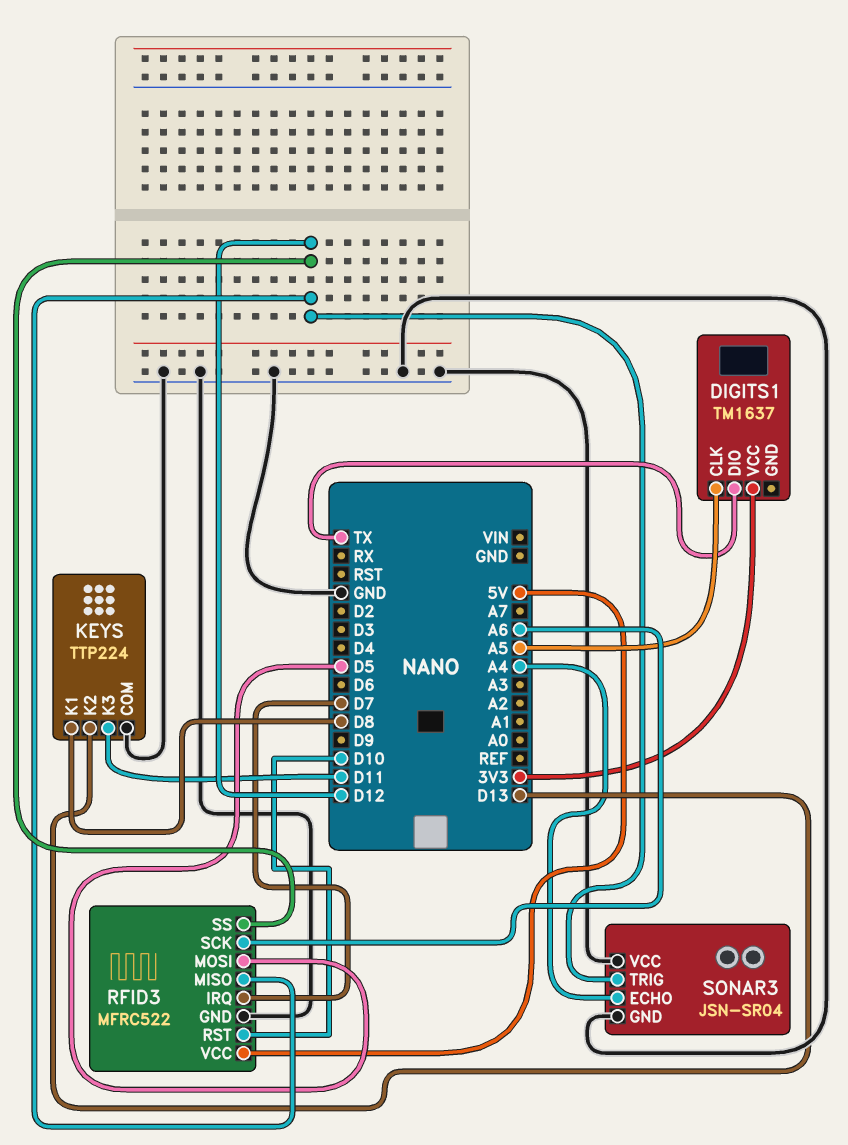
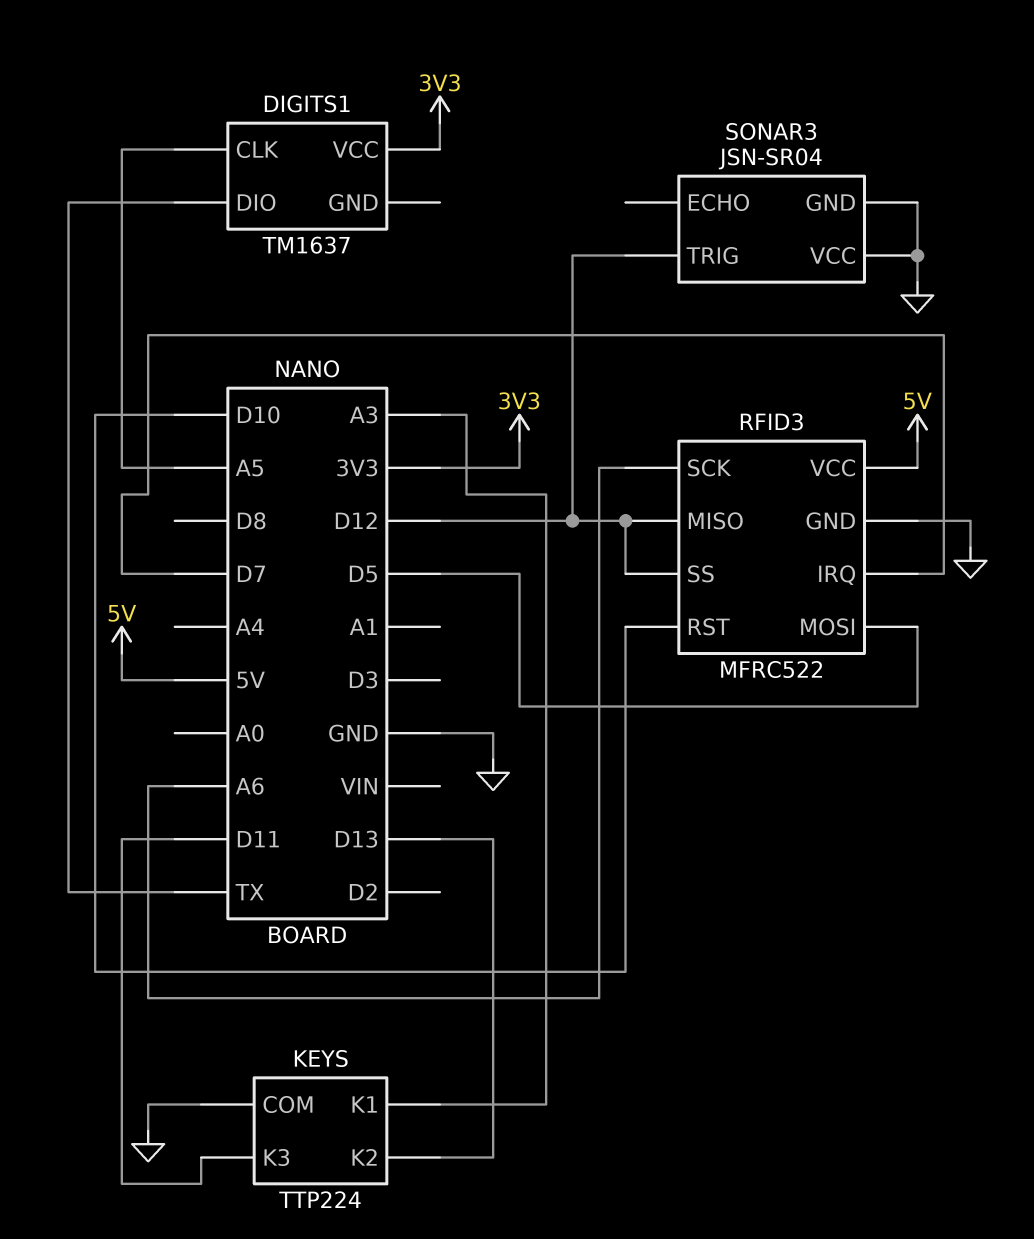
KEYS pin K1: D8 -> A3
SONAR3 pin ECHO: A4 -> none

